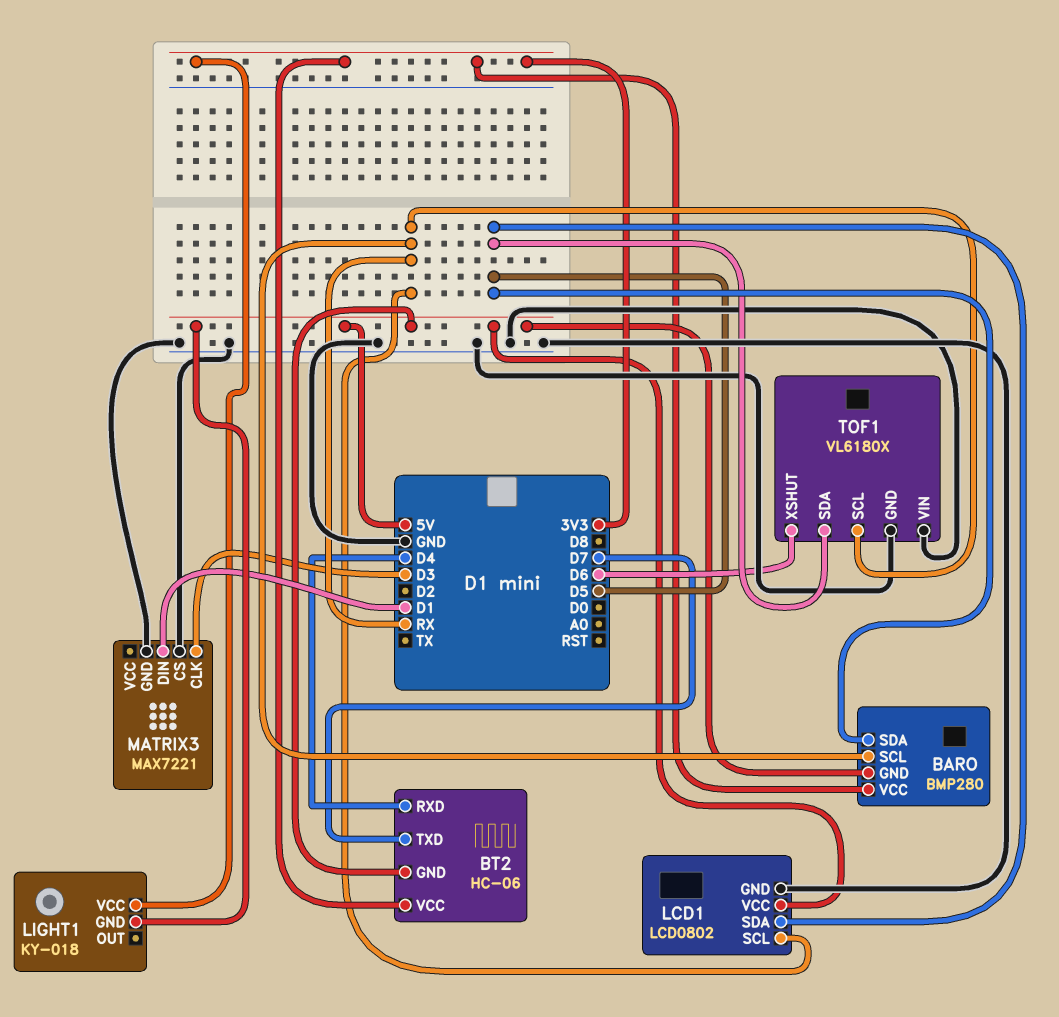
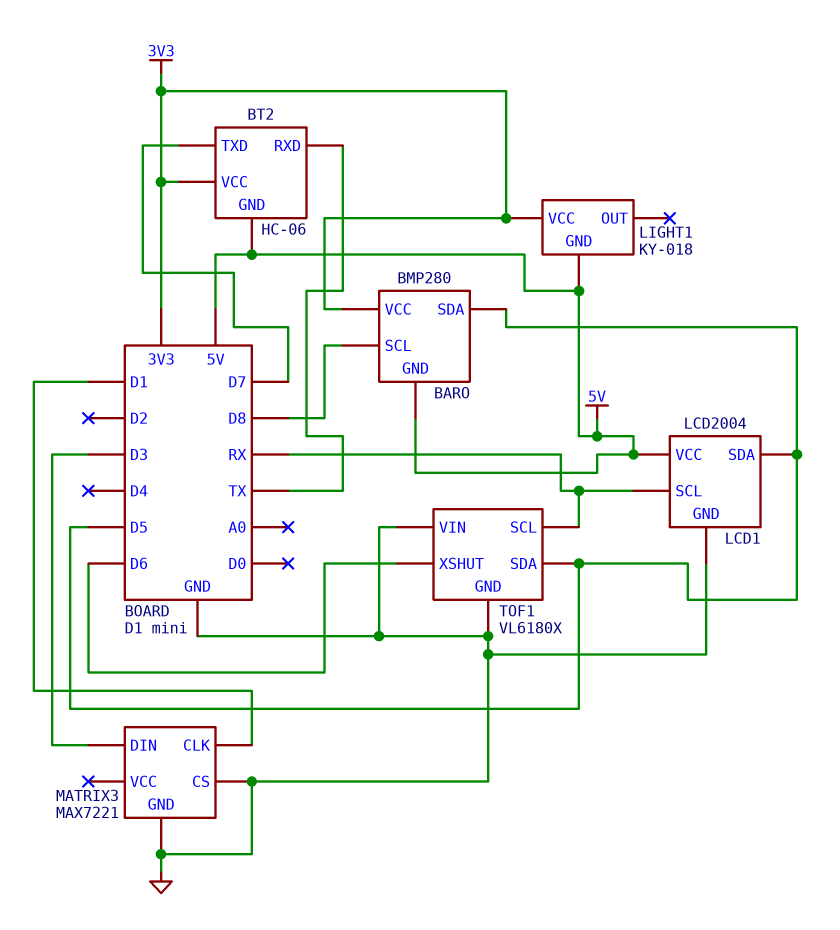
BARO pin SCL: RX -> D8
BT2 pin RXD: D4 -> TX
LCD1: LCD0802 -> LCD2004
MATRIX3 pin CLK: D3 -> D1
MATRIX3 pin DIN: D1 -> D3

